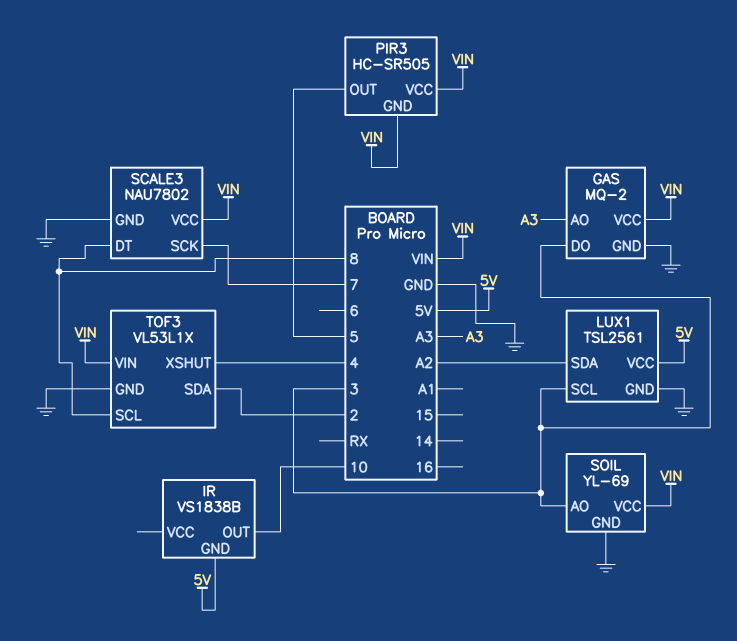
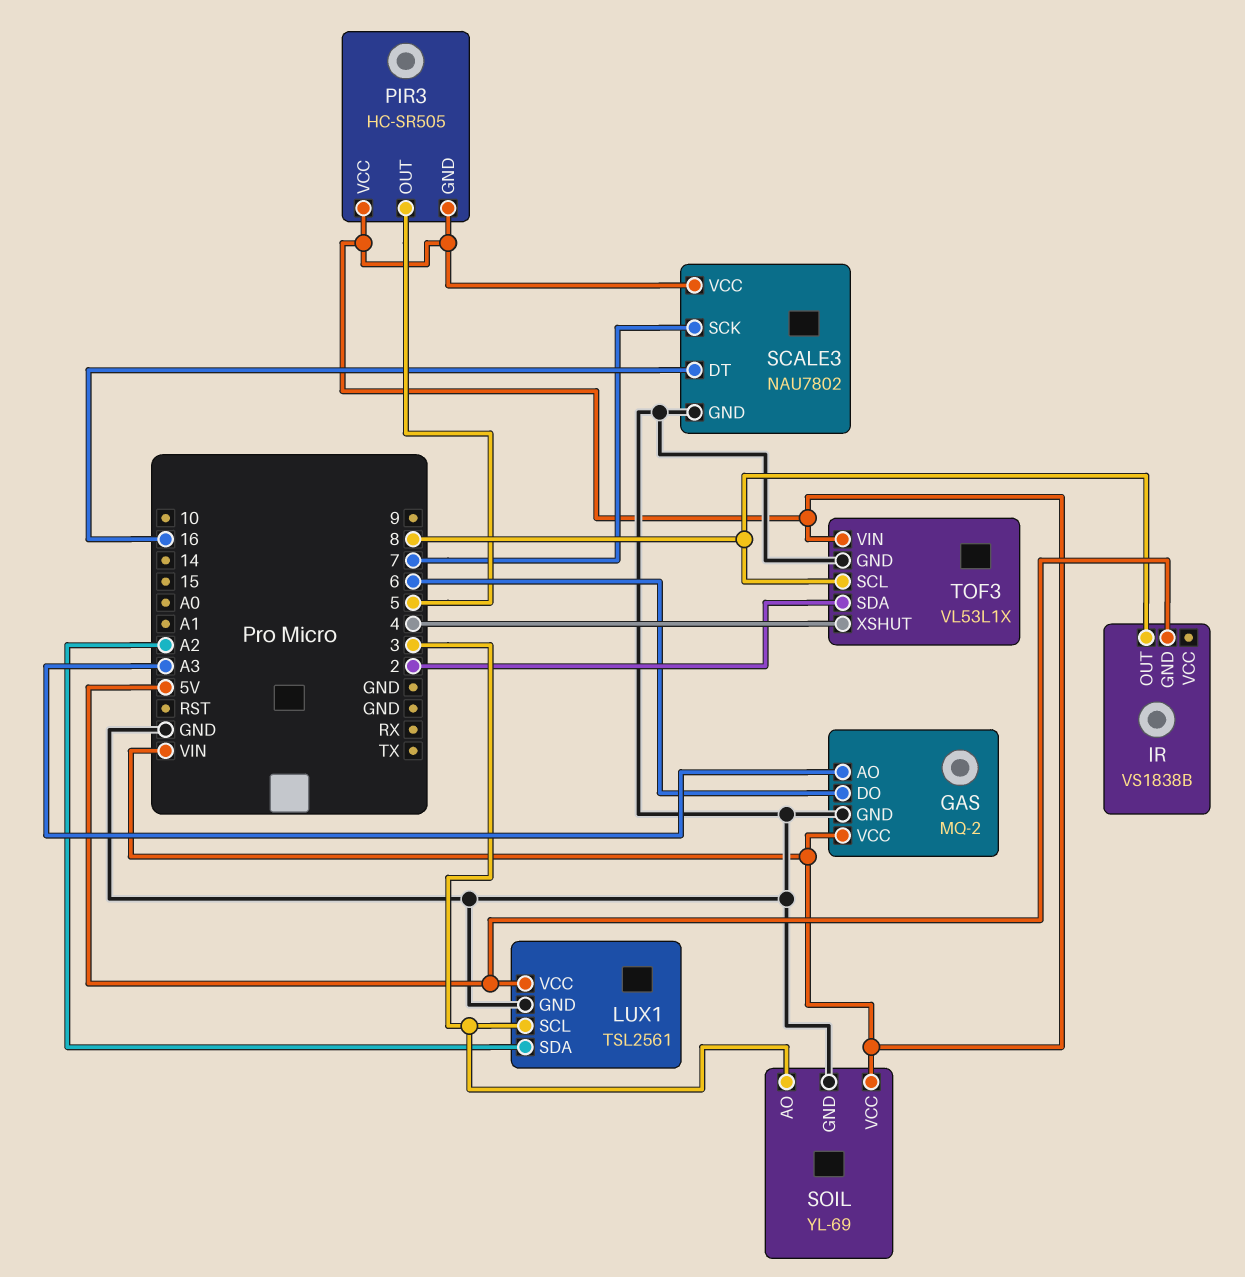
GAS pin DO: 3 -> 6
IR pin OUT: 10 -> 8
SCALE3 pin DT: 8 -> 16

